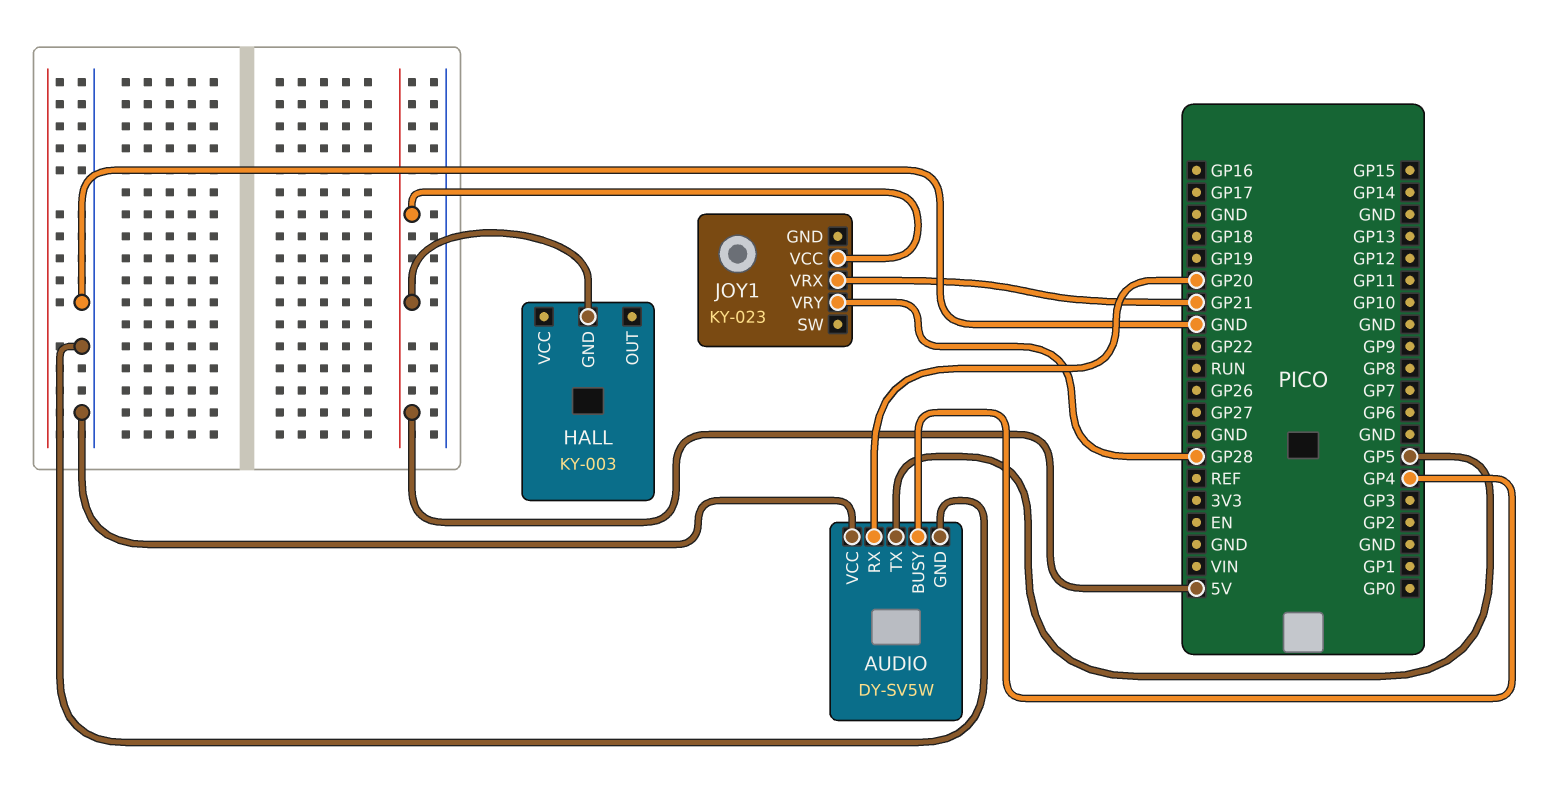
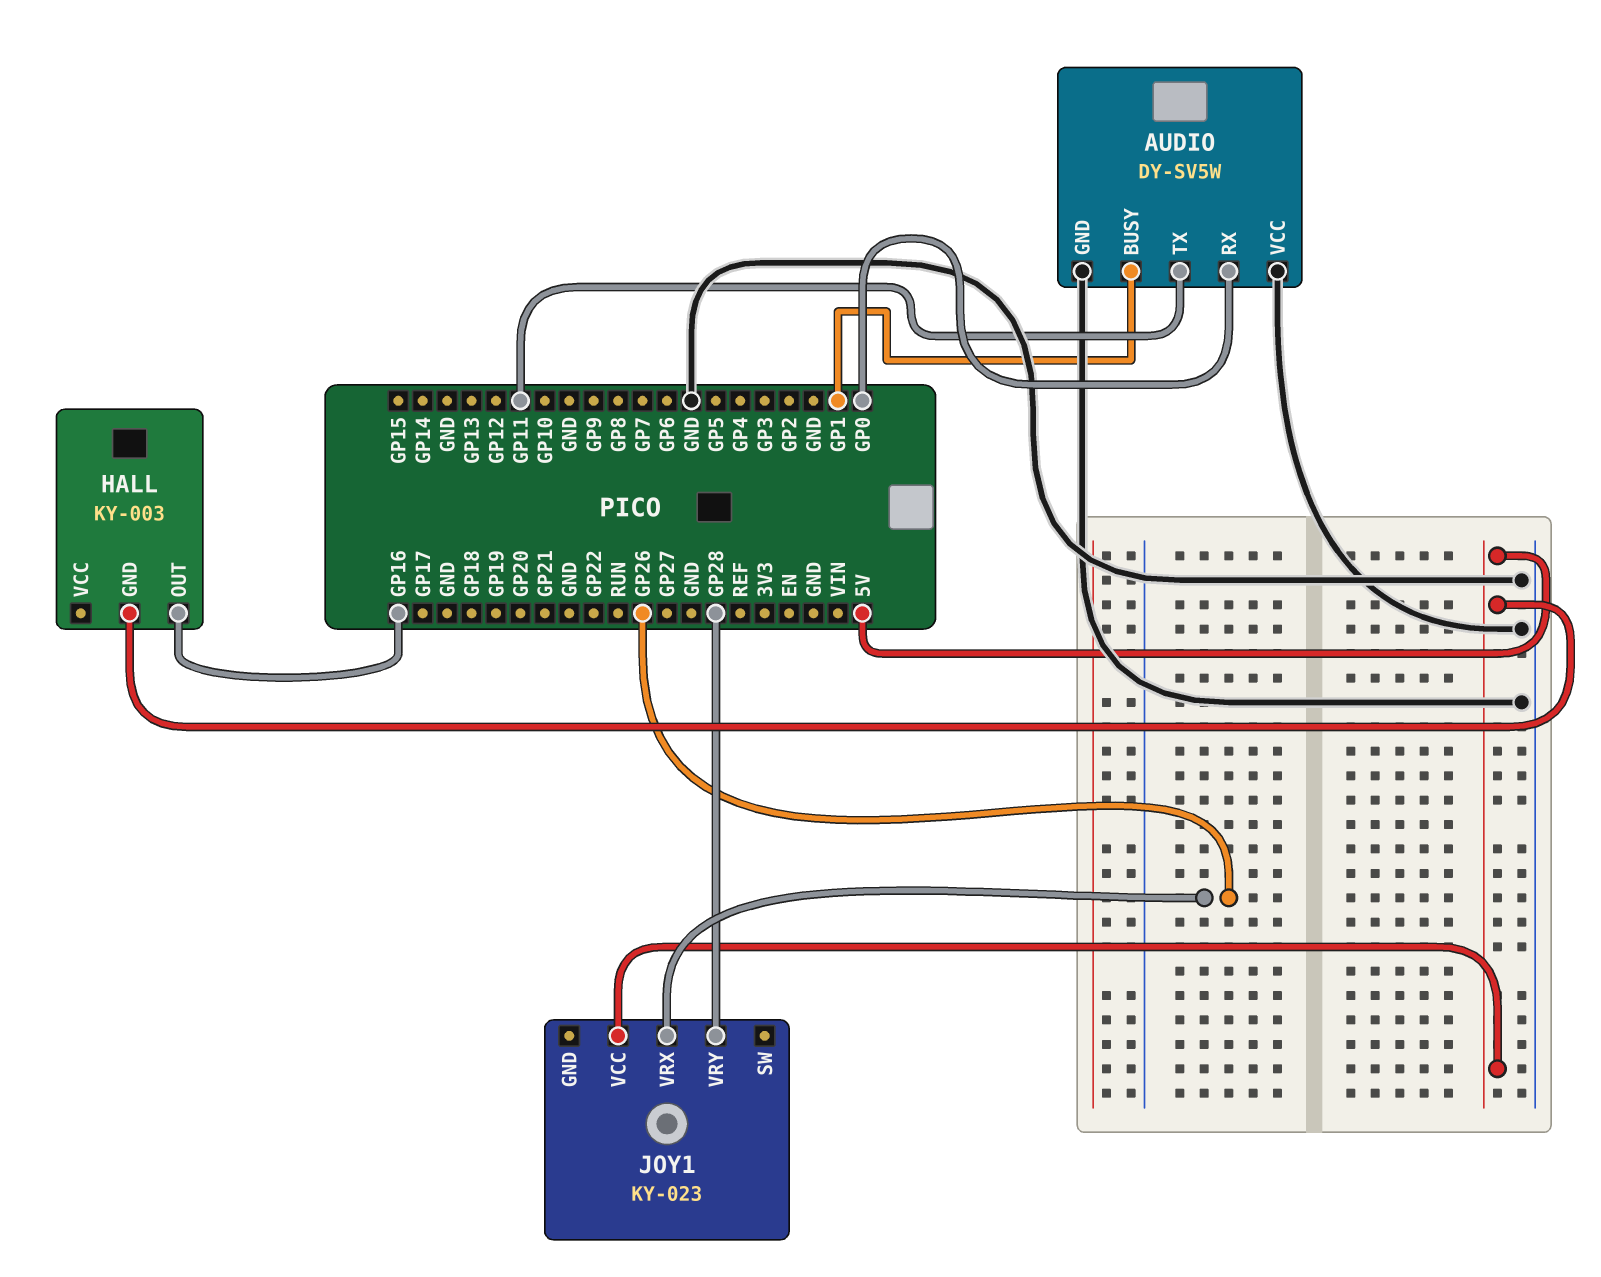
AUDIO pin BUSY: GP4 -> GP1
AUDIO pin RX: GP20 -> GP0
AUDIO pin TX: GP5 -> GP11
HALL pin OUT: none -> GP16
JOY1 pin VRX: GP21 -> GP26

